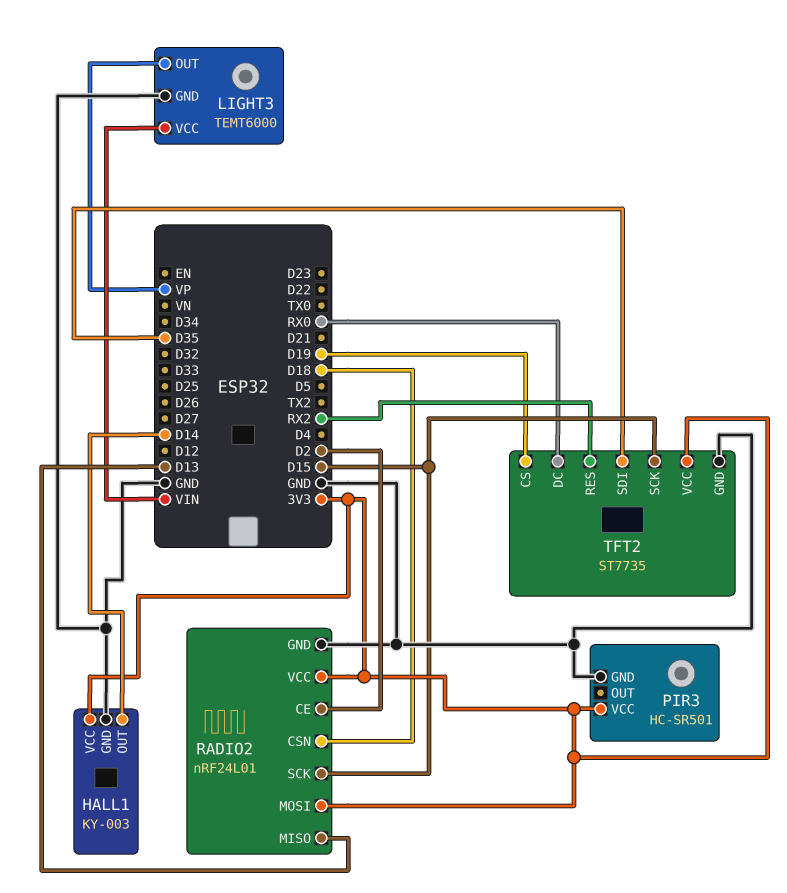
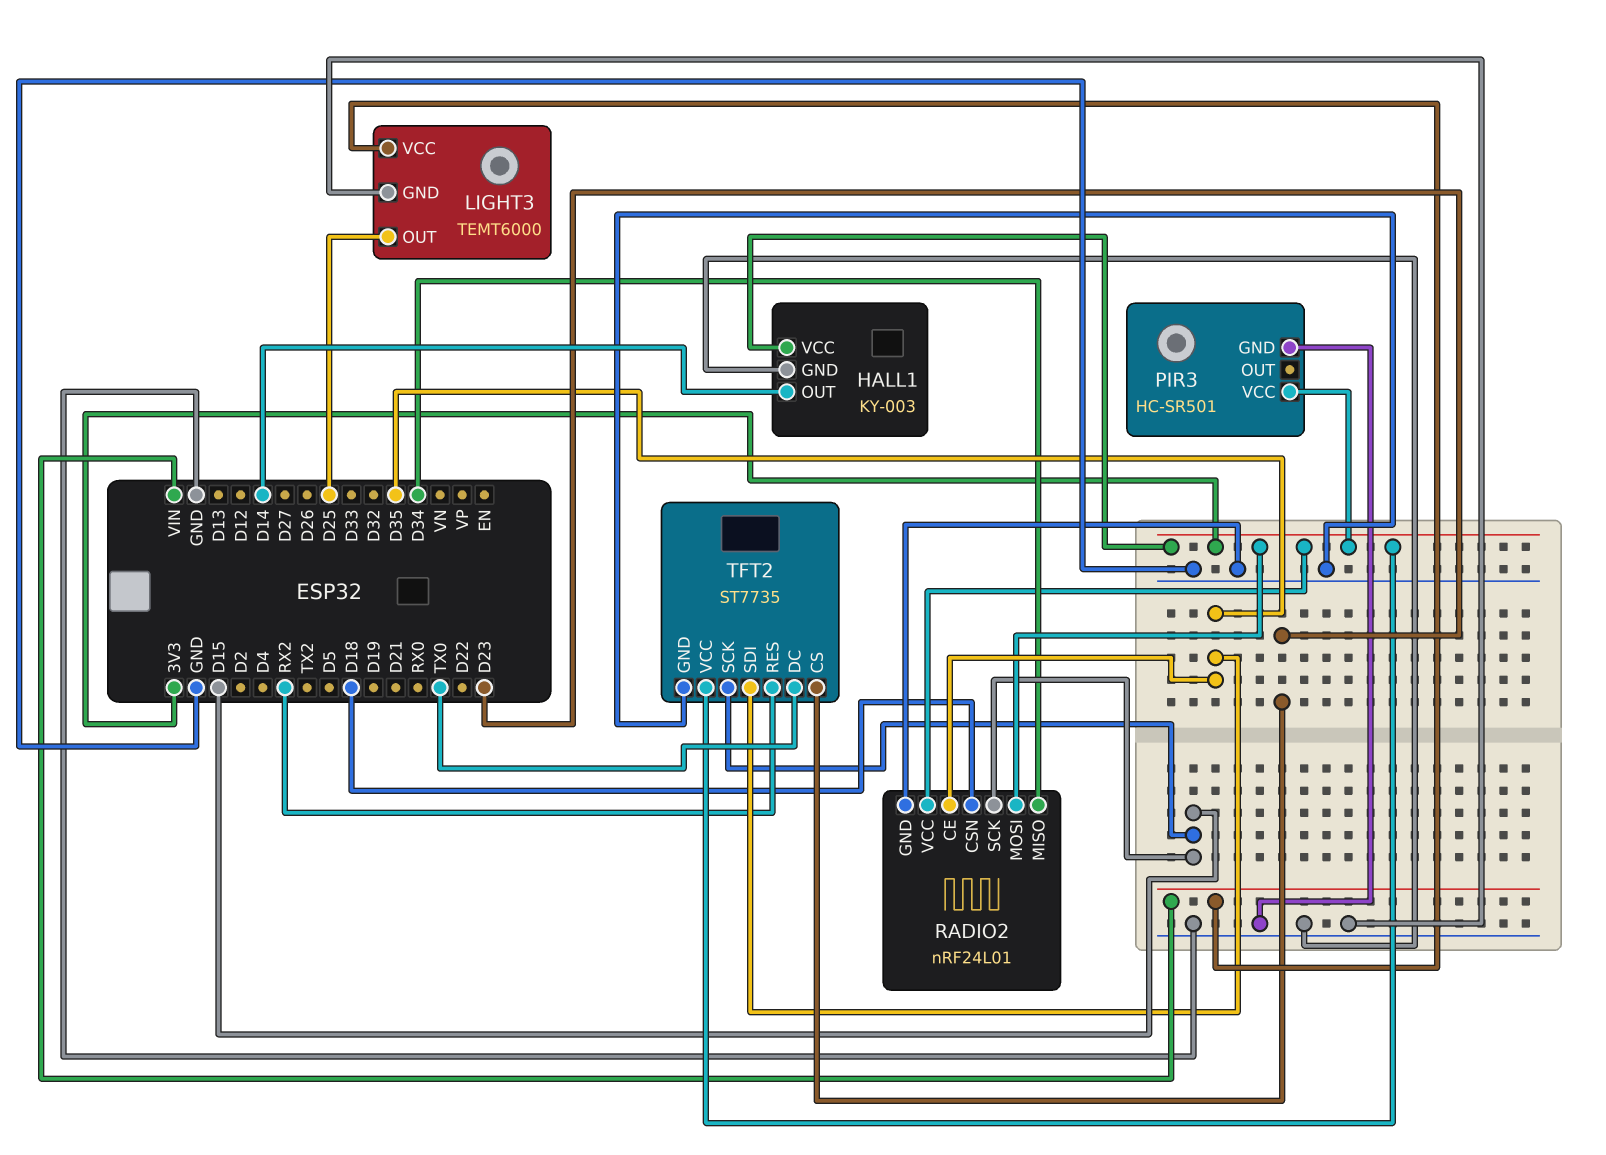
LIGHT3 pin OUT: VP -> D25
RADIO2 pin CE: D2 -> D35
RADIO2 pin MISO: D13 -> D34
TFT2 pin CS: D19 -> D23
TFT2 pin DC: RX0 -> TX0

